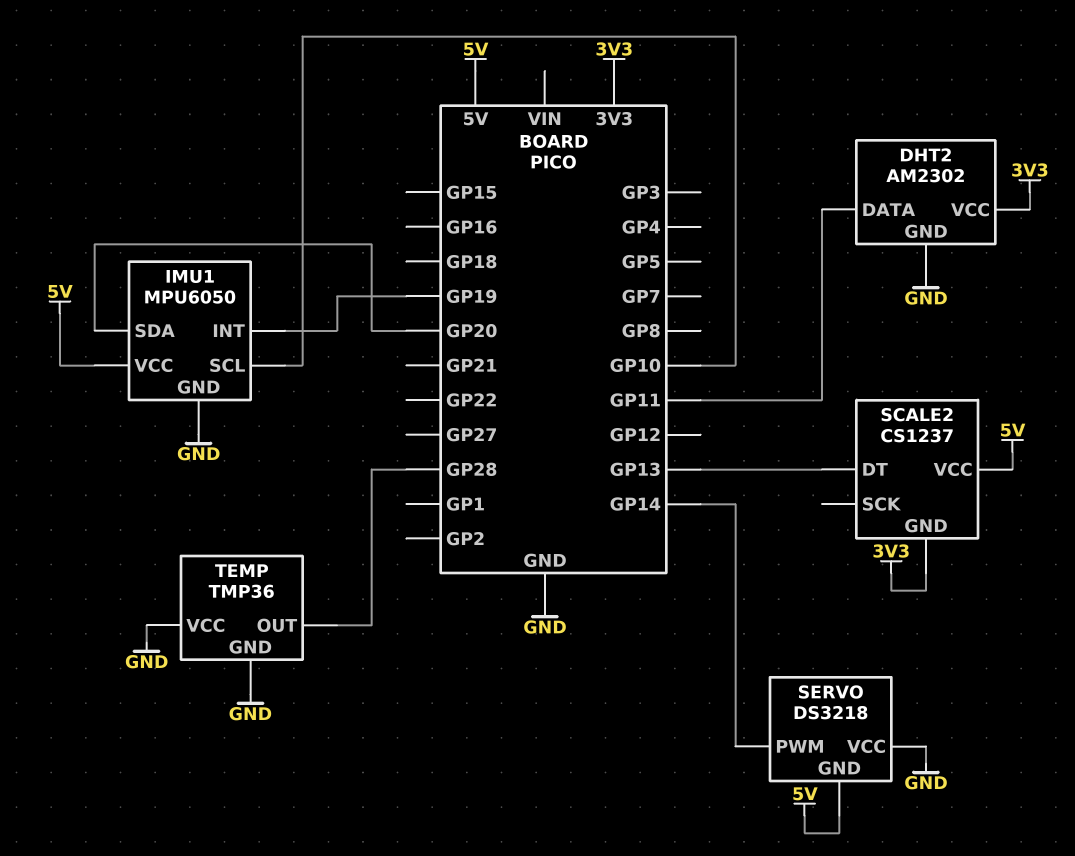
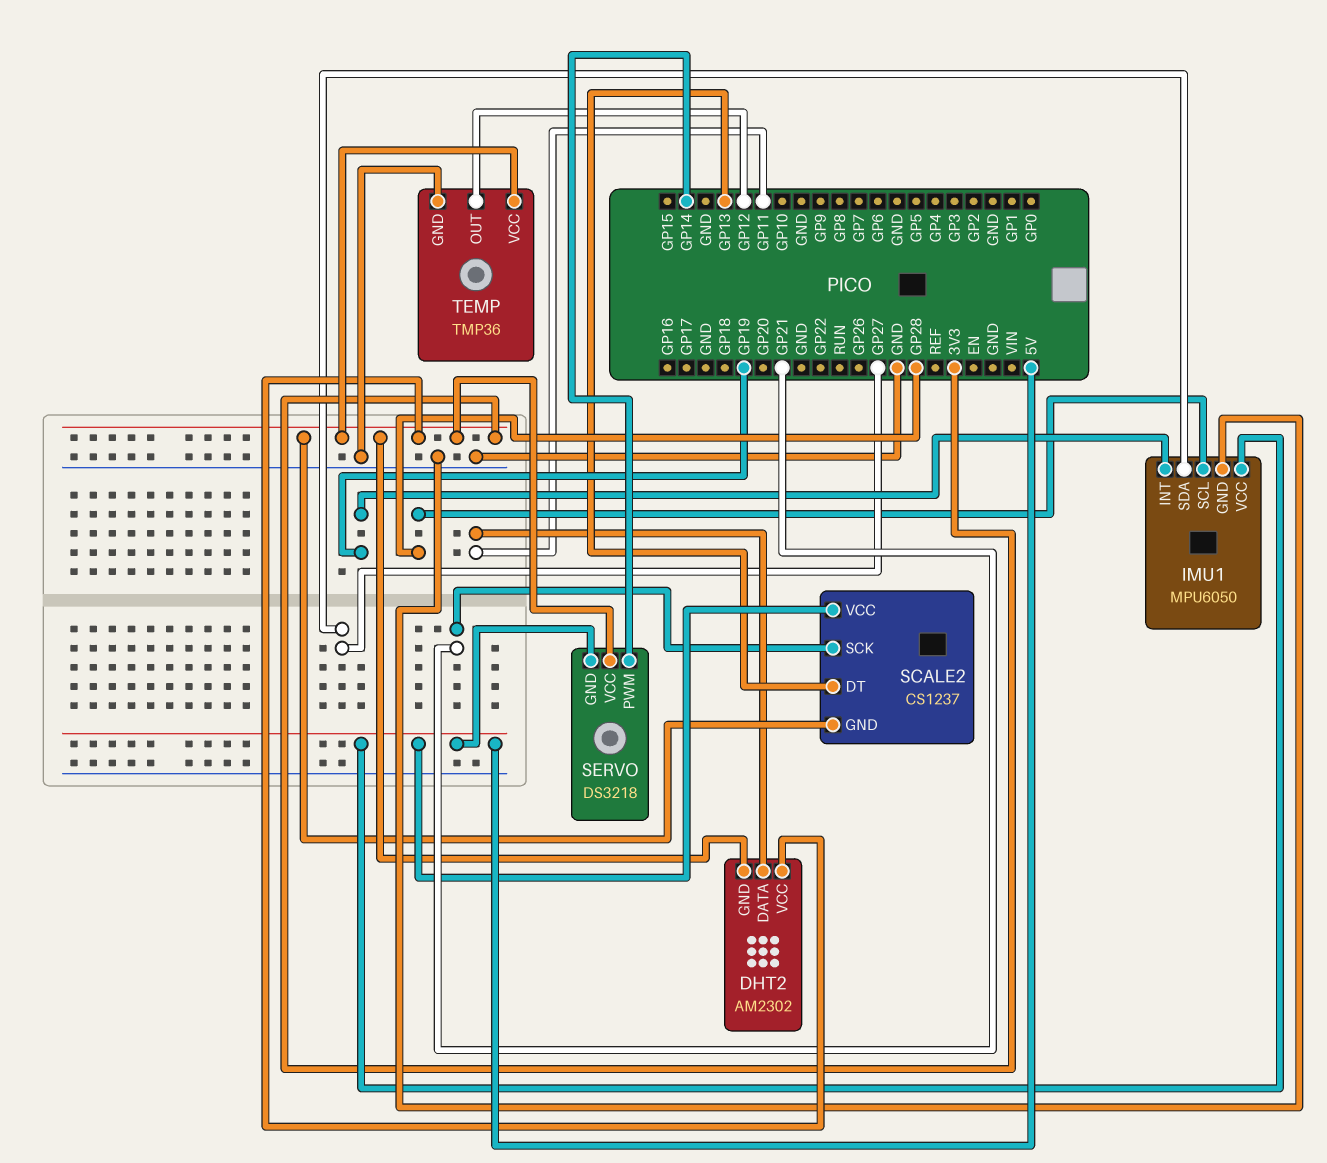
DHT2 pin GND: GND -> 3V3
IMU1 pin SCL: GP10 -> GP28
IMU1 pin SDA: GP20 -> GP27
SCALE2 pin SCK: none -> GP21
SERVO pin VCC: GND -> 3V3
TEMP pin OUT: GP28 -> GP12
TEMP pin VCC: GND -> 3V3

